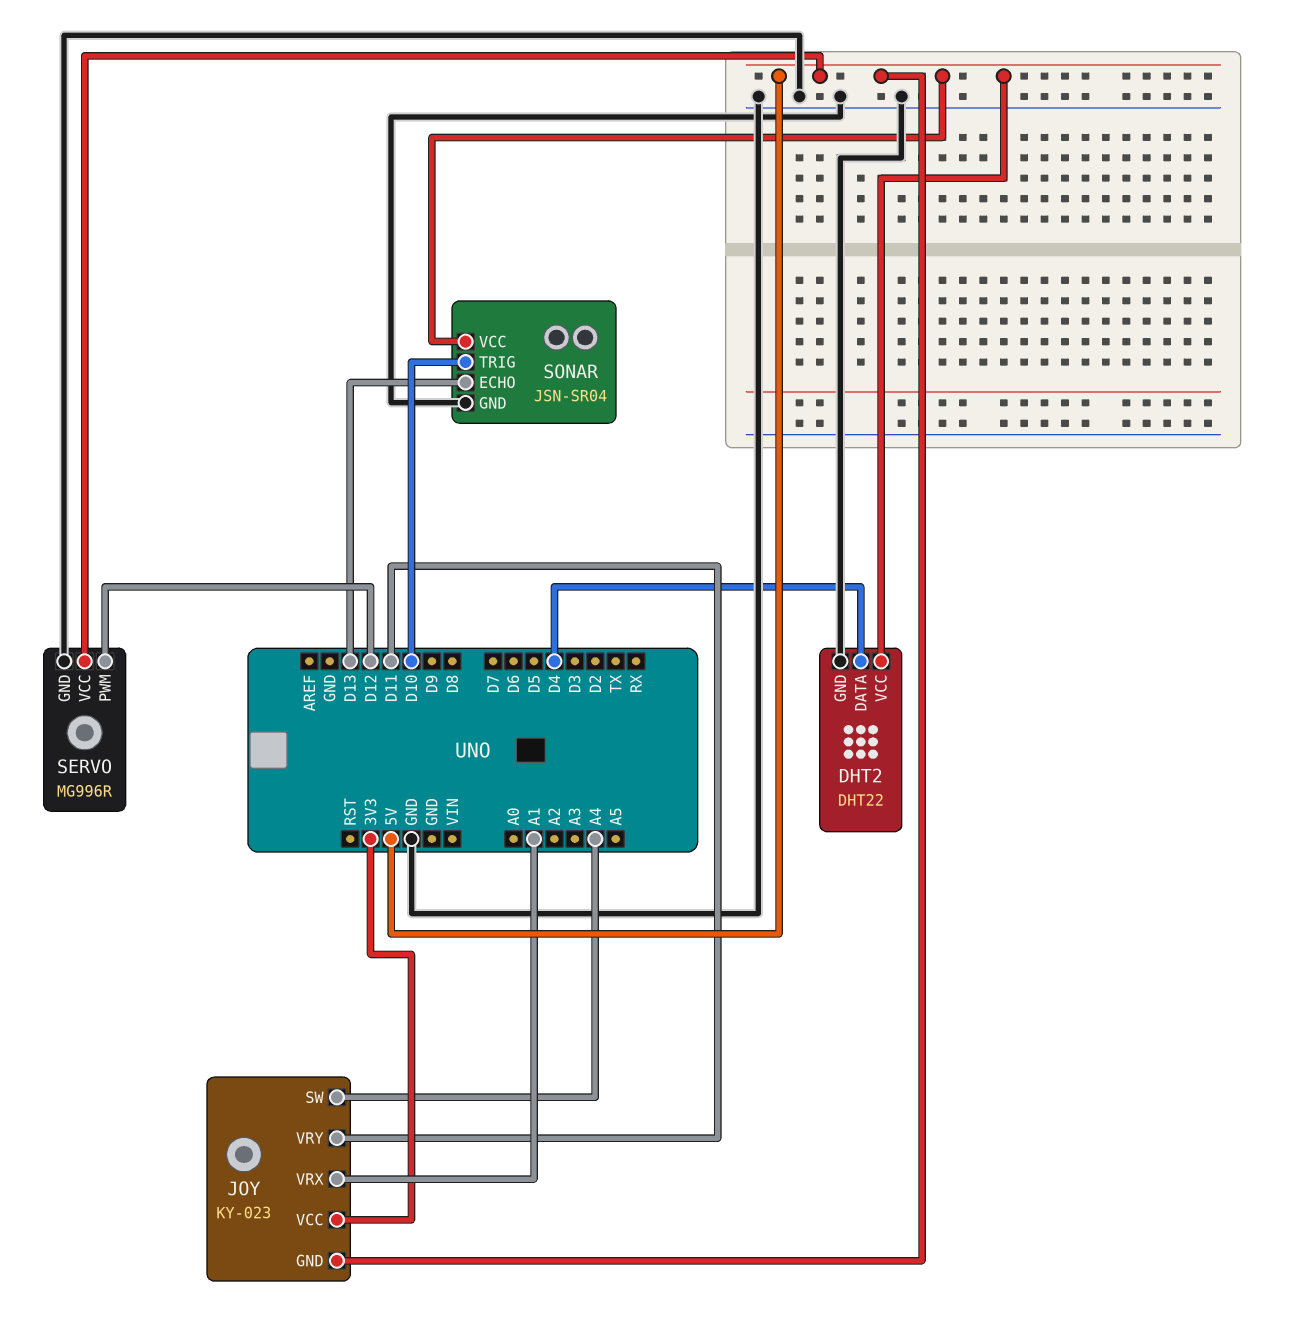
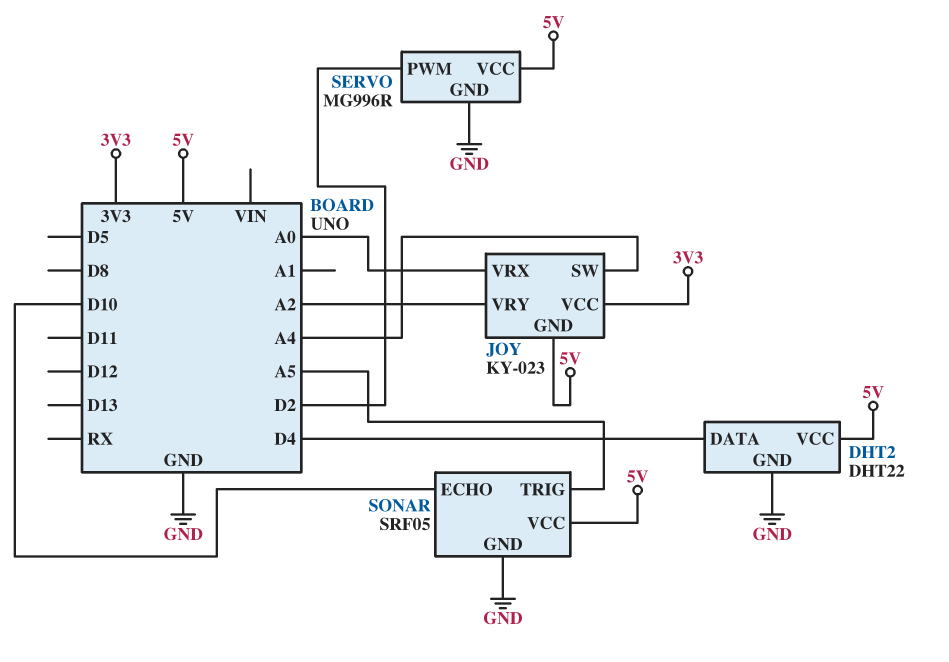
JOY pin VRX: A1 -> A0
JOY pin VRY: D11 -> A2
SERVO pin PWM: D12 -> D2
SONAR: JSN-SR04 -> SRF05
SONAR pin ECHO: D13 -> D10
SONAR pin TRIG: D10 -> A5

